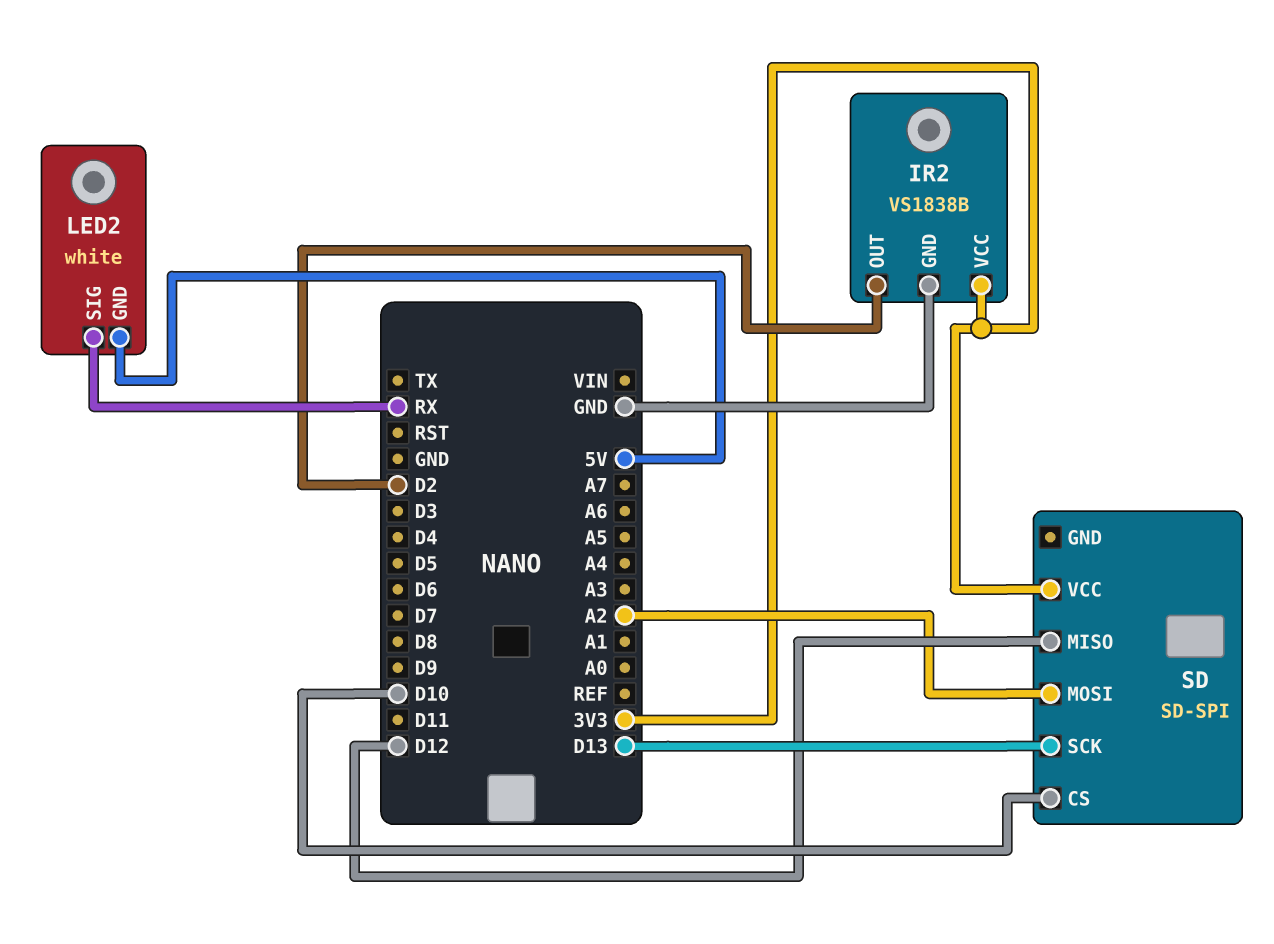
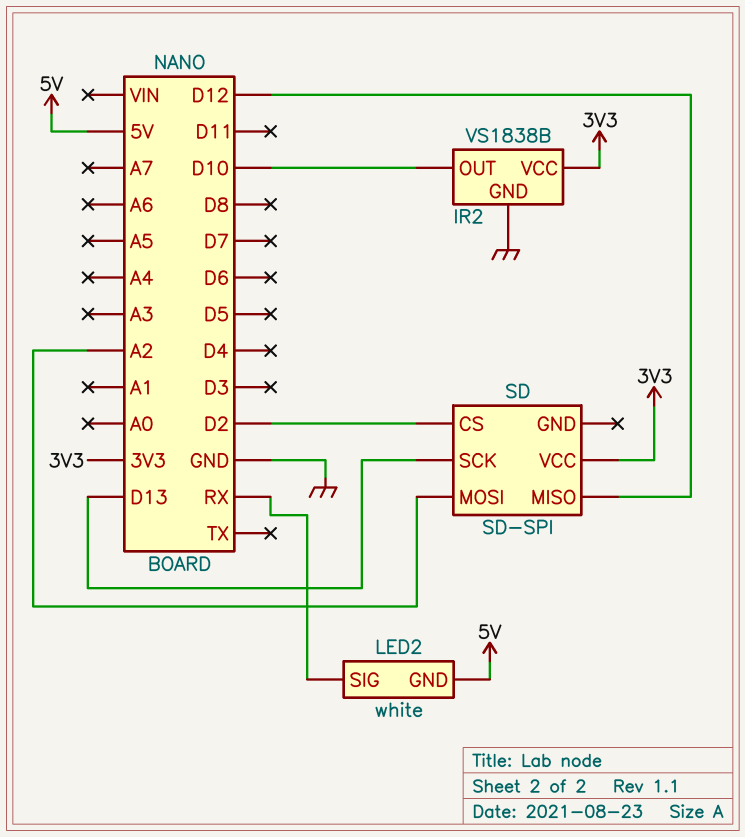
IR2 pin OUT: D2 -> D10
SD pin CS: D10 -> D2

